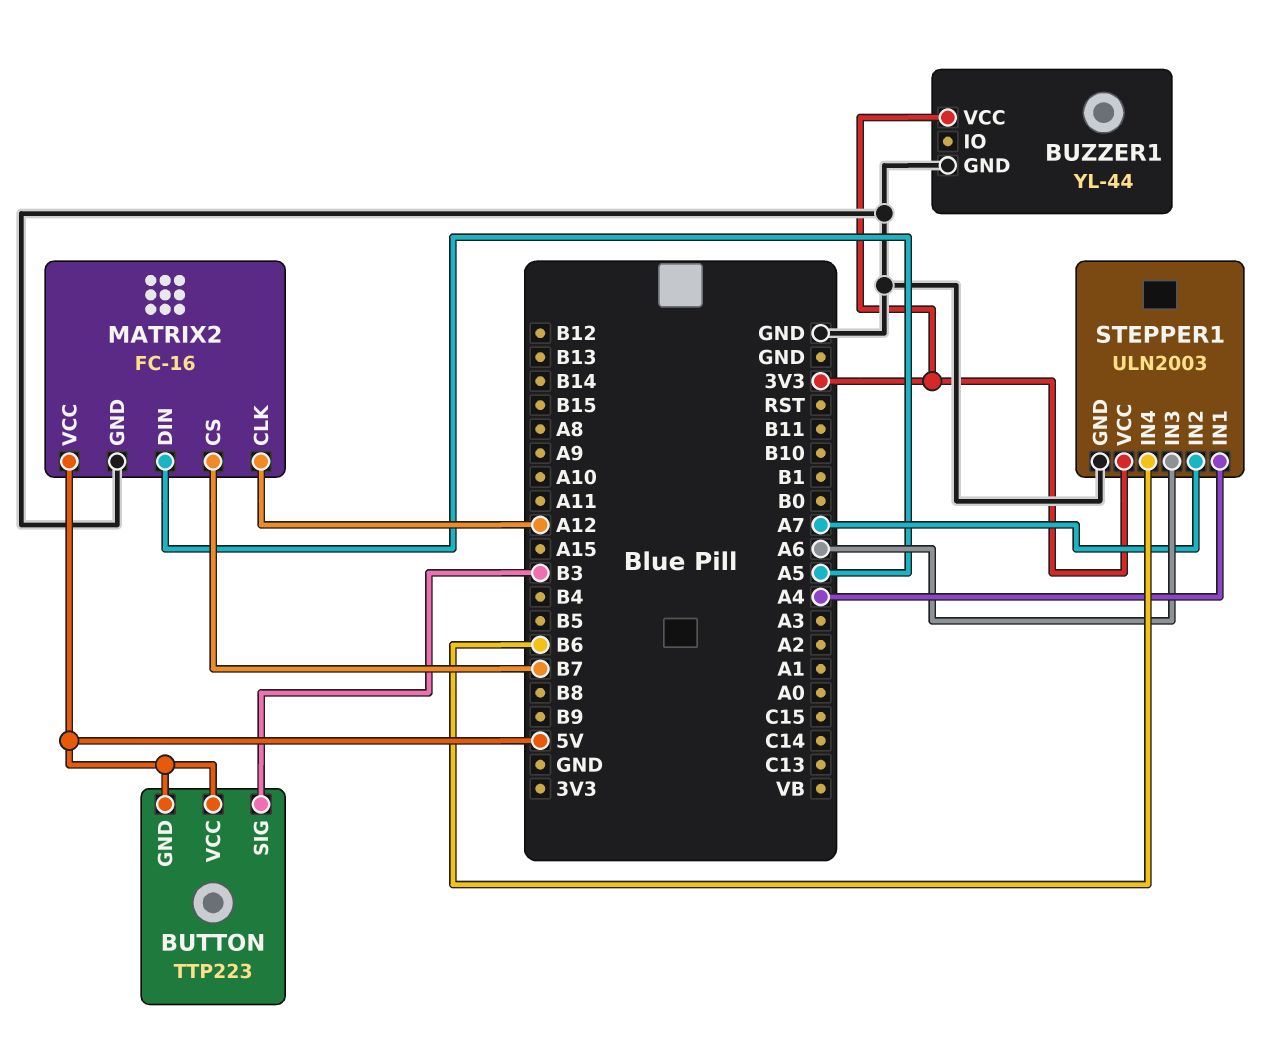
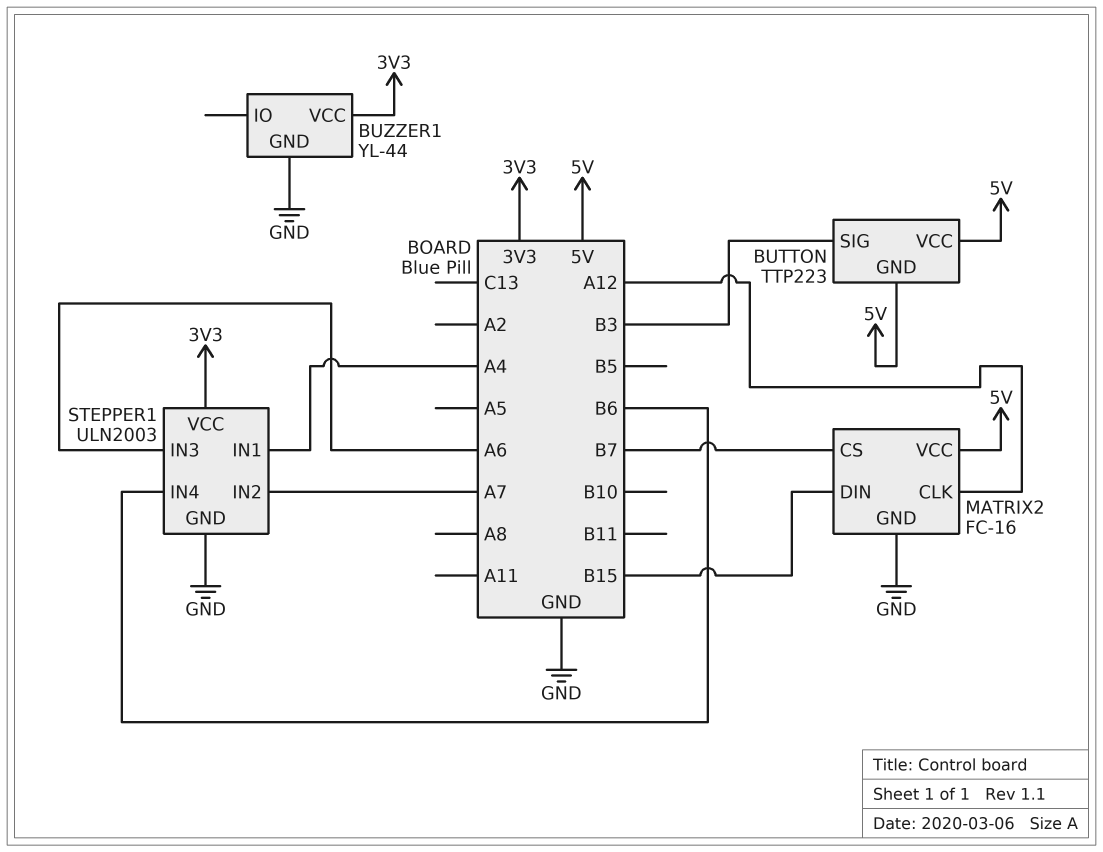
MATRIX2 pin DIN: A5 -> B15

